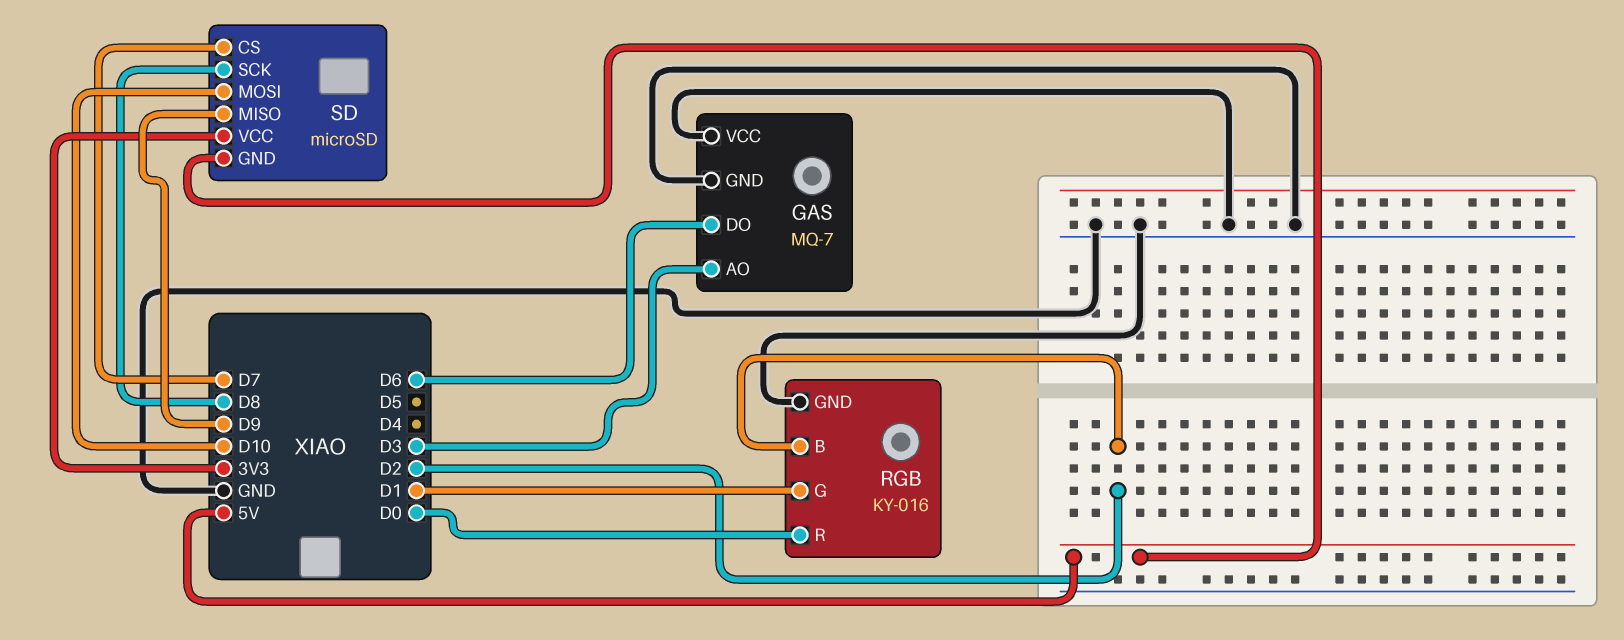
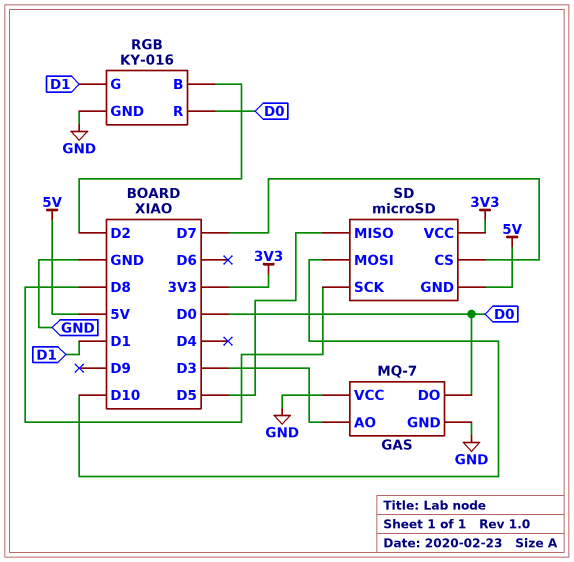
GAS pin DO: D6 -> D0
SD pin MISO: D9 -> D5

